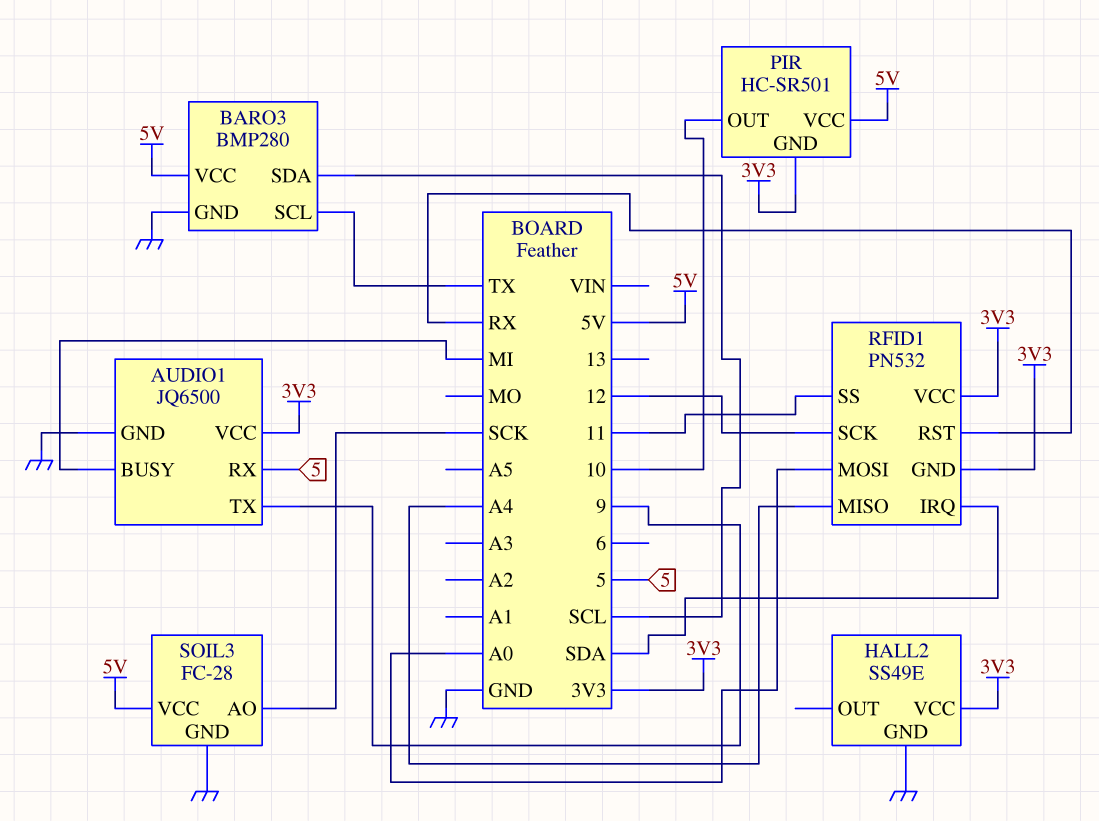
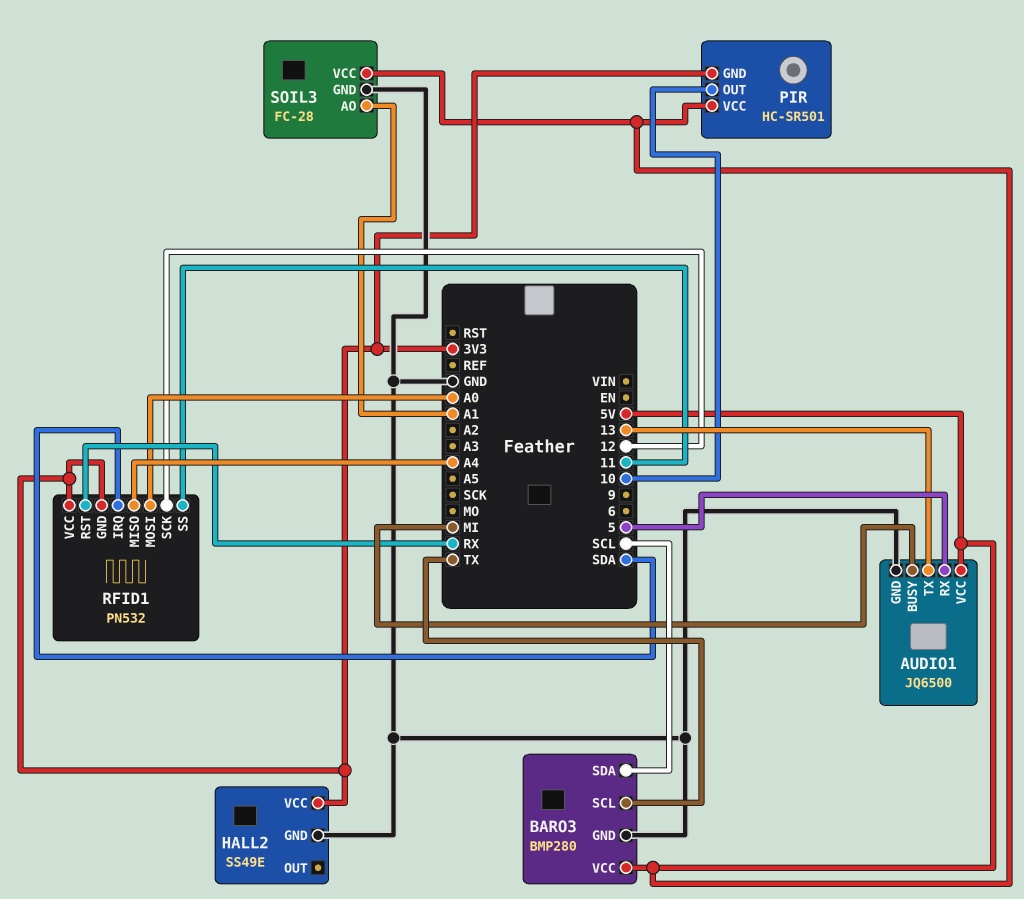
AUDIO1 pin TX: 9 -> 13
AUDIO1 pin VCC: 3V3 -> 5V
SOIL3 pin AO: SCK -> A1

